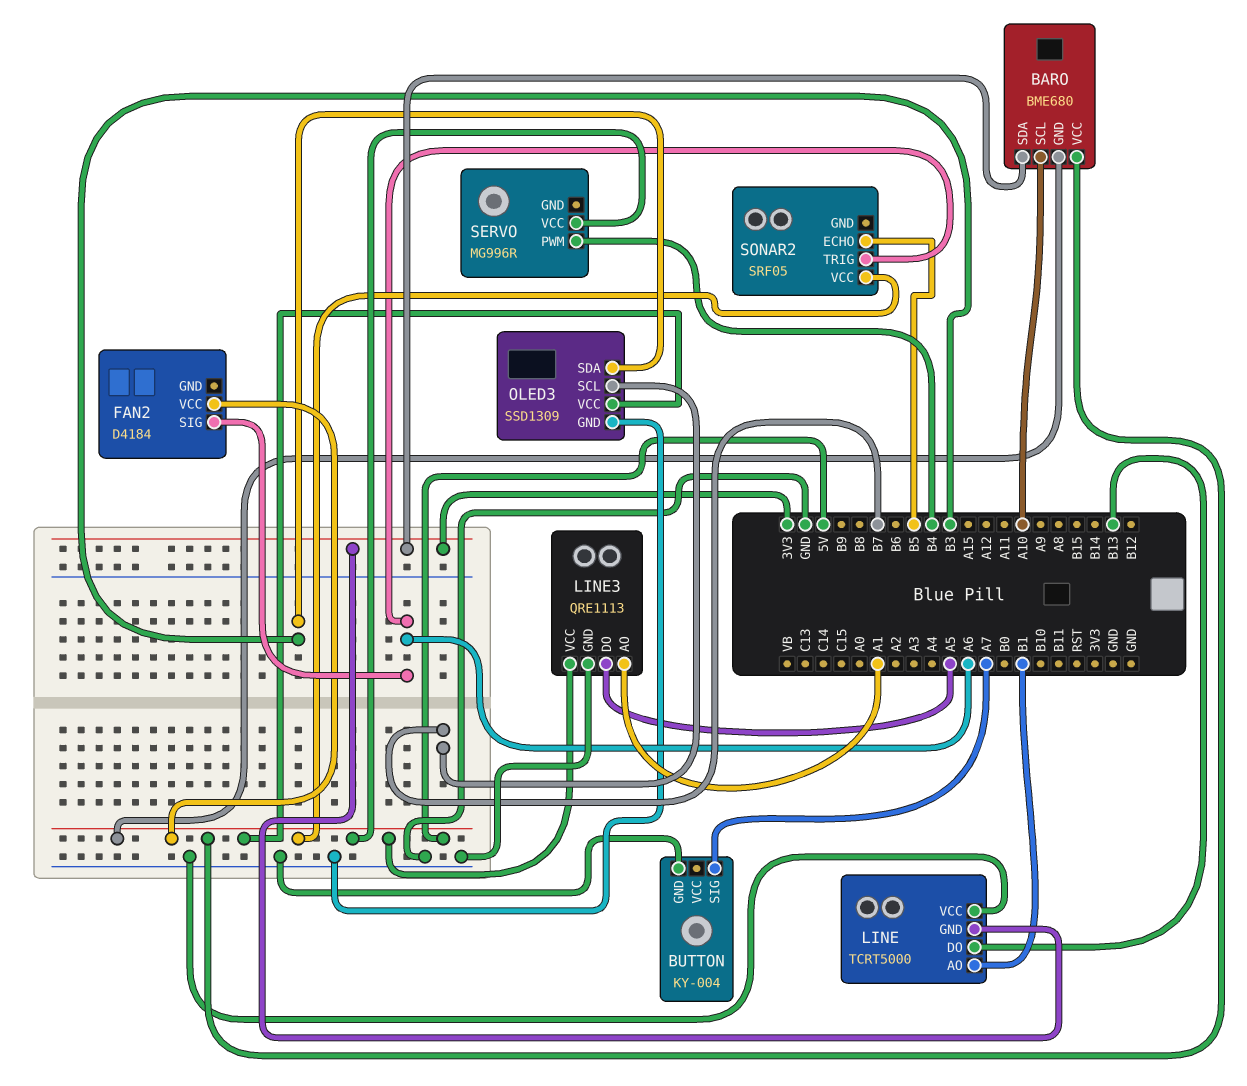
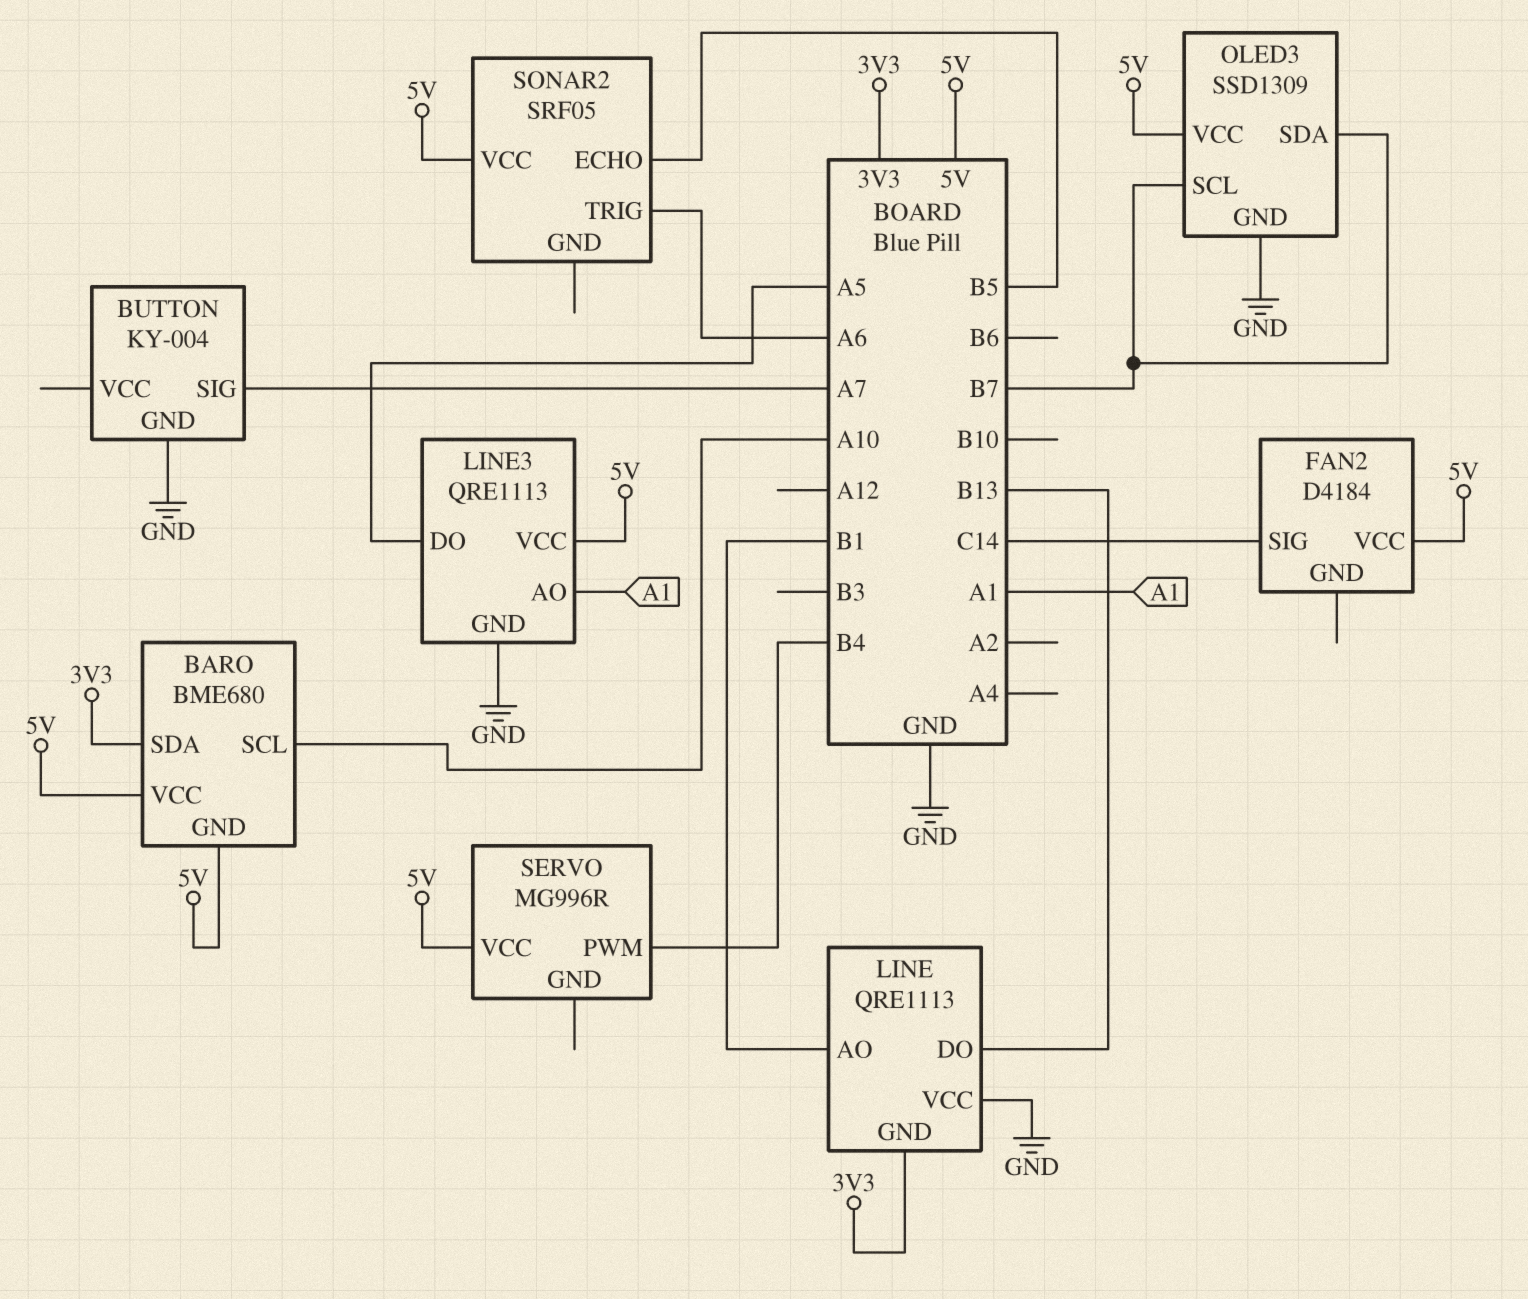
FAN2 pin SIG: A6 -> C14
LINE: TCRT5000 -> QRE1113
OLED3 pin SDA: B3 -> B7

